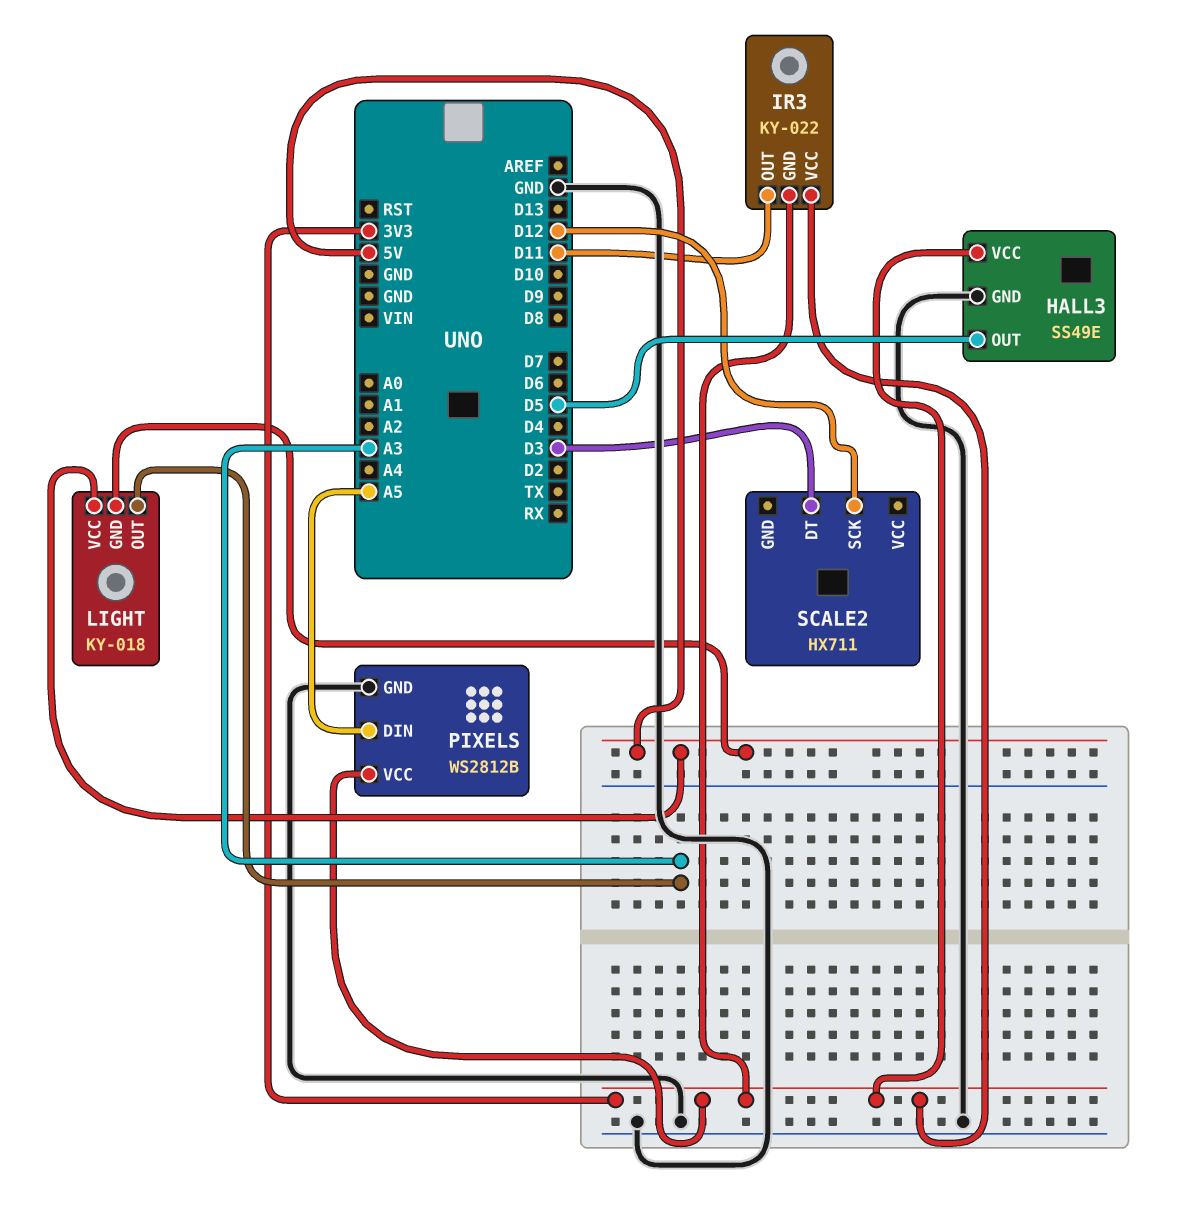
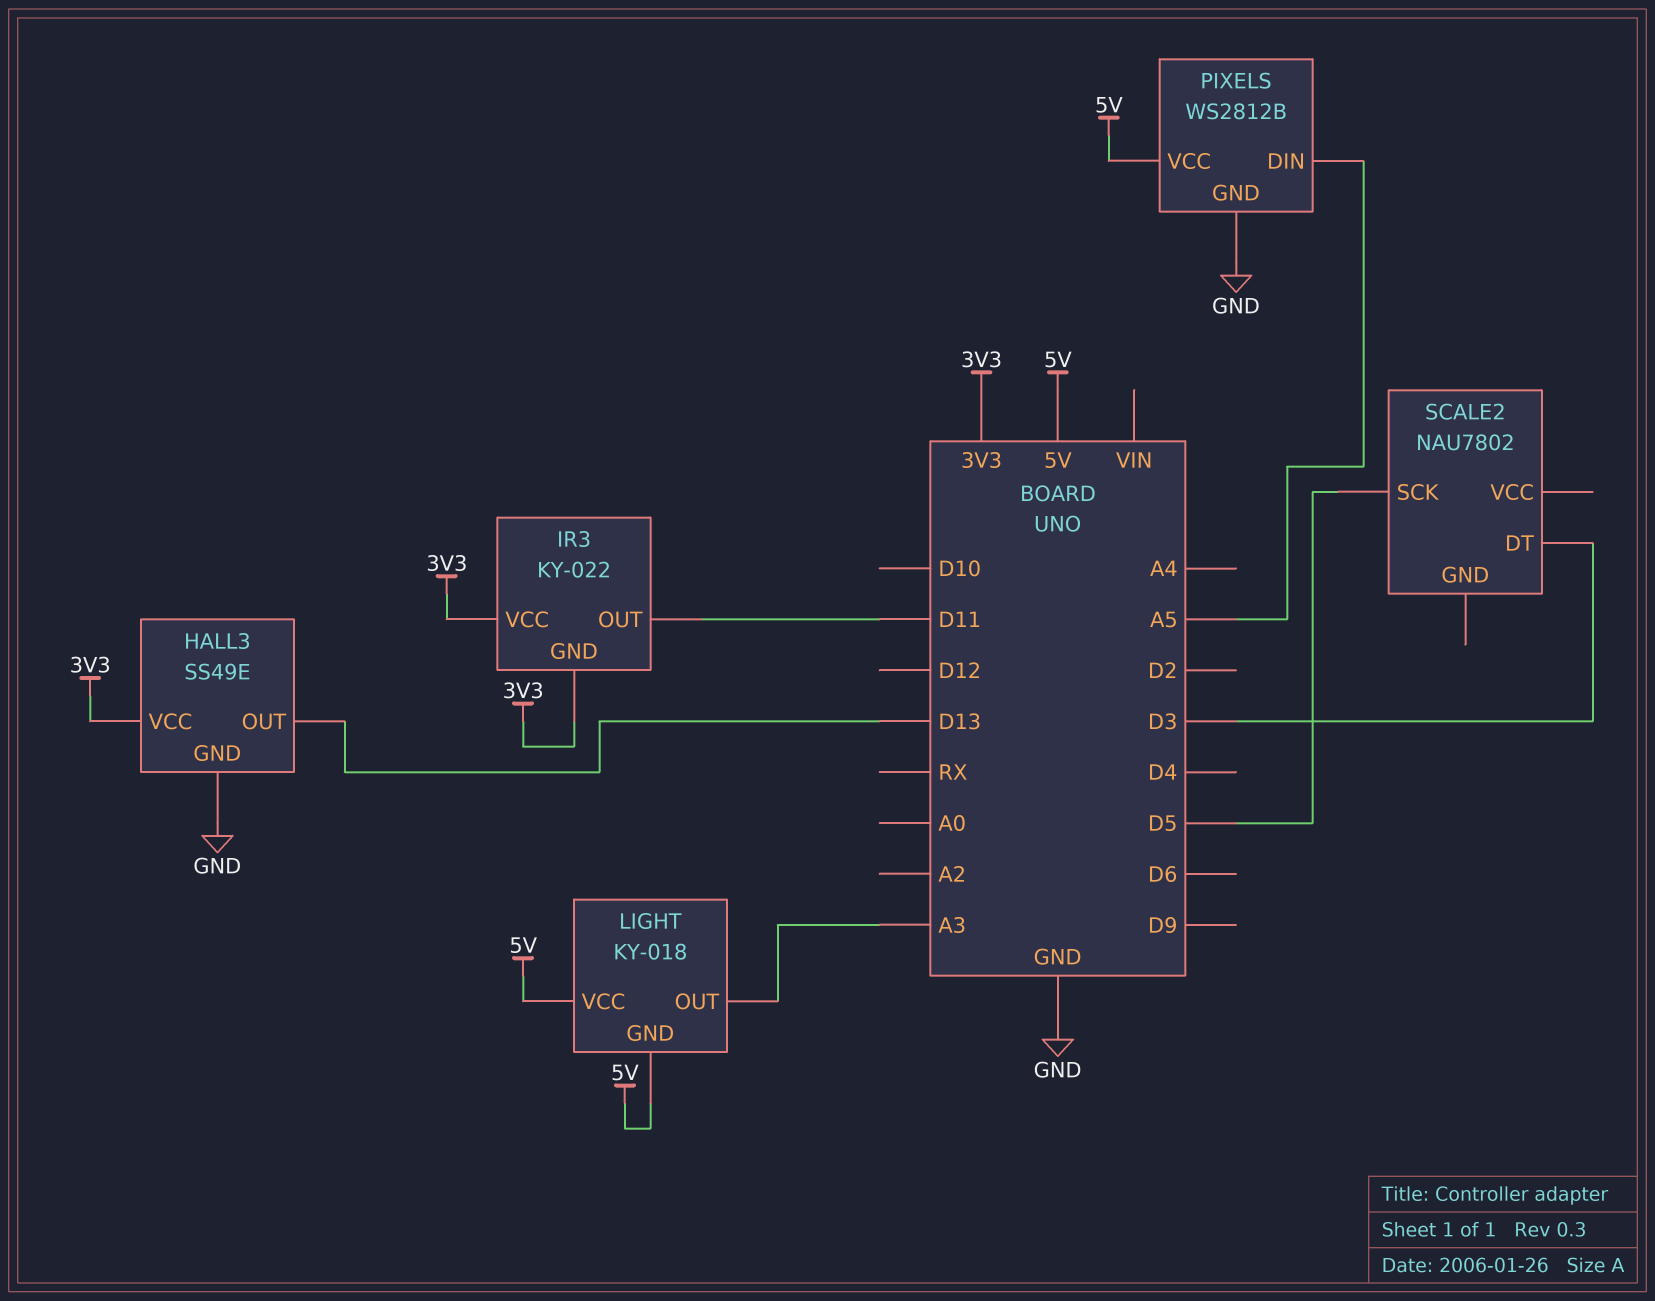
HALL3 pin OUT: D5 -> D13
PIXELS pin VCC: 3V3 -> 5V
SCALE2: HX711 -> NAU7802
SCALE2 pin SCK: D12 -> D5

